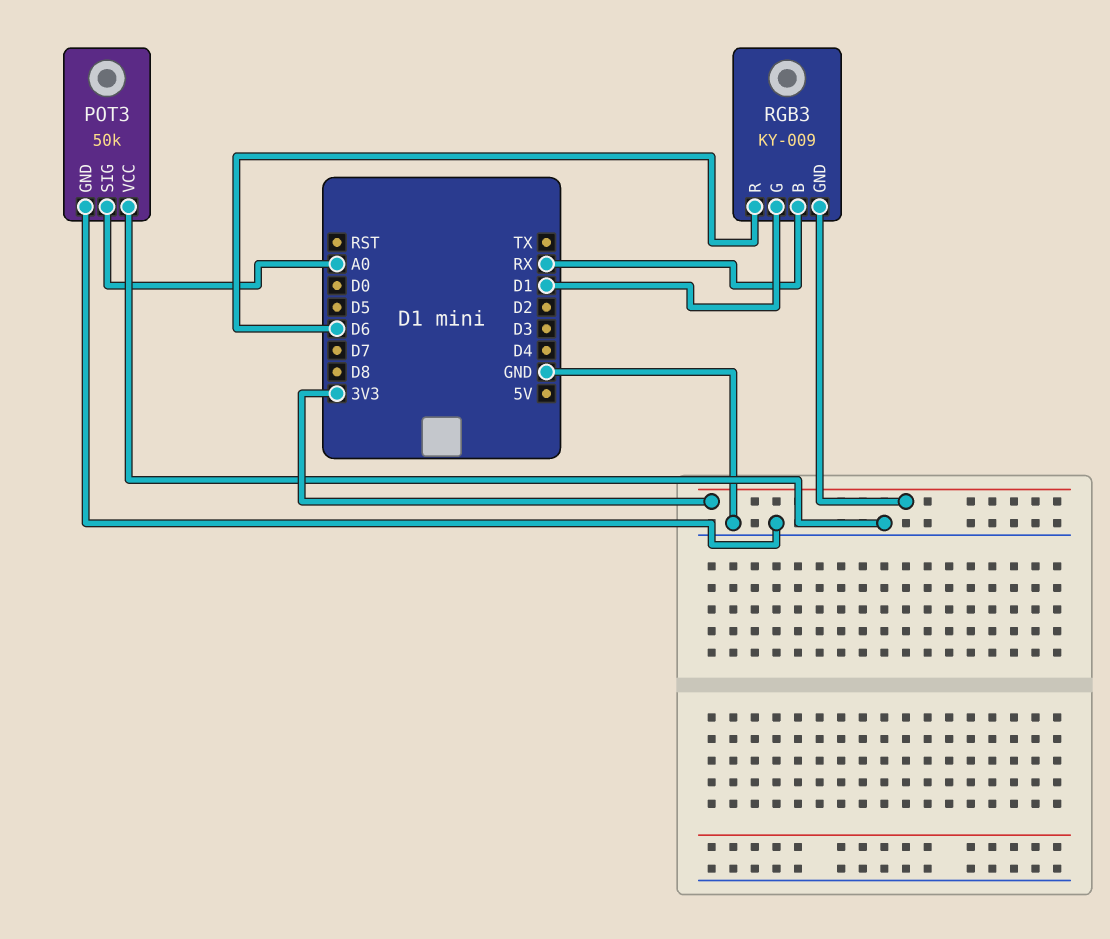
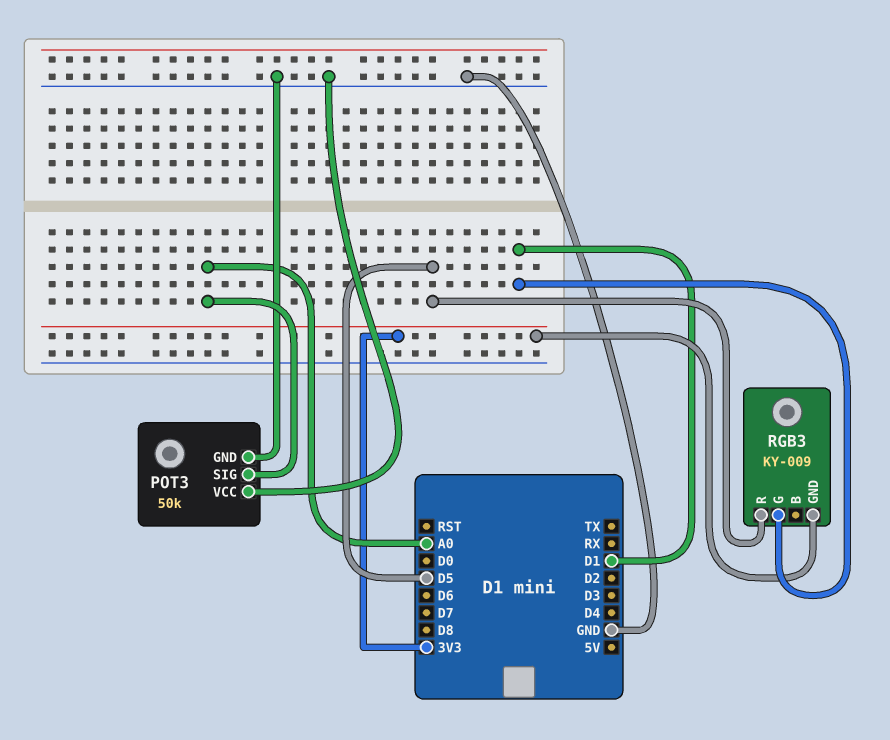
RGB3 pin B: RX -> none
RGB3 pin R: D6 -> D5

